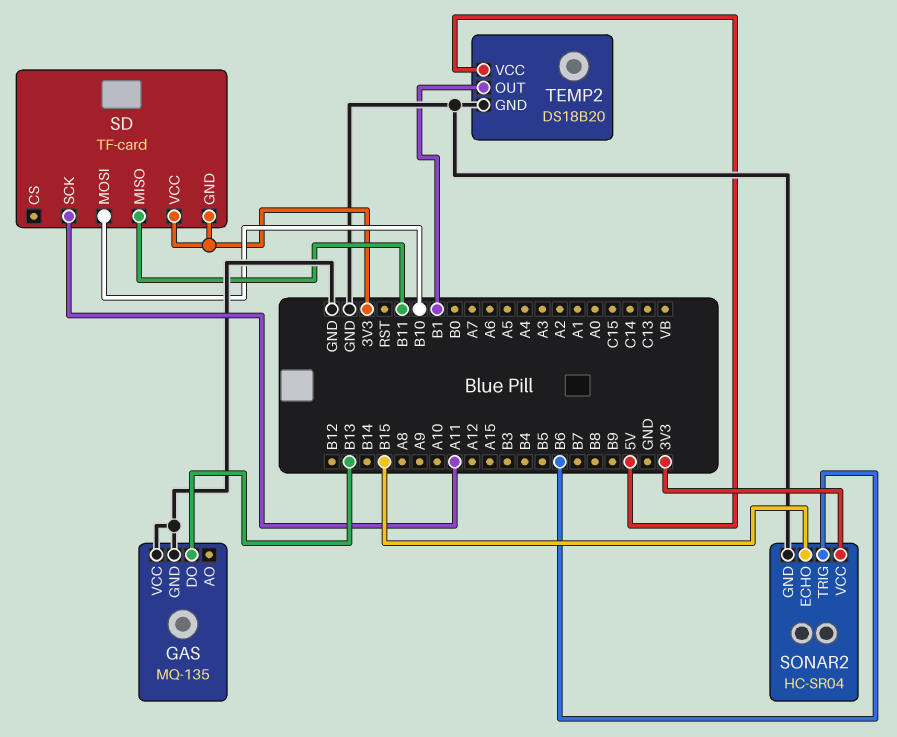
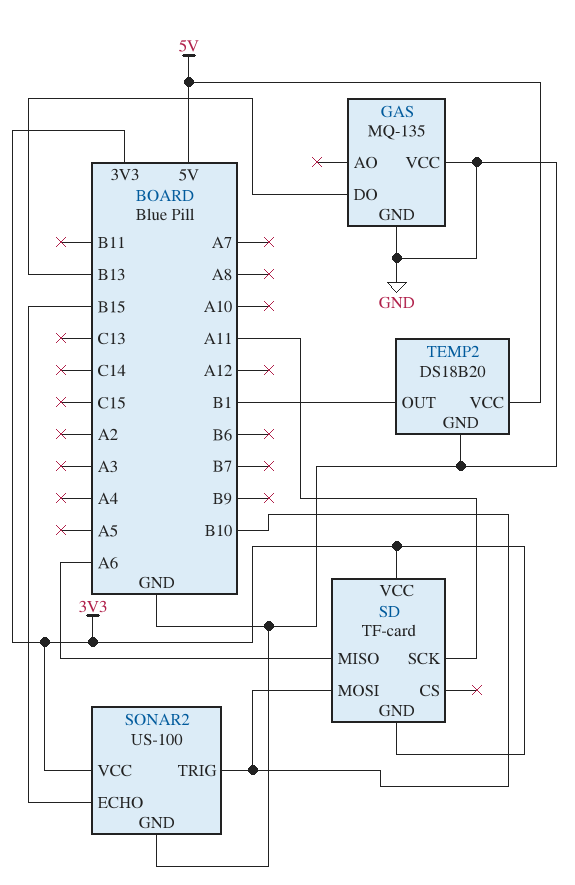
SD pin MISO: B11 -> A6
SONAR2: HC-SR04 -> US-100
SONAR2 pin TRIG: B6 -> B10

